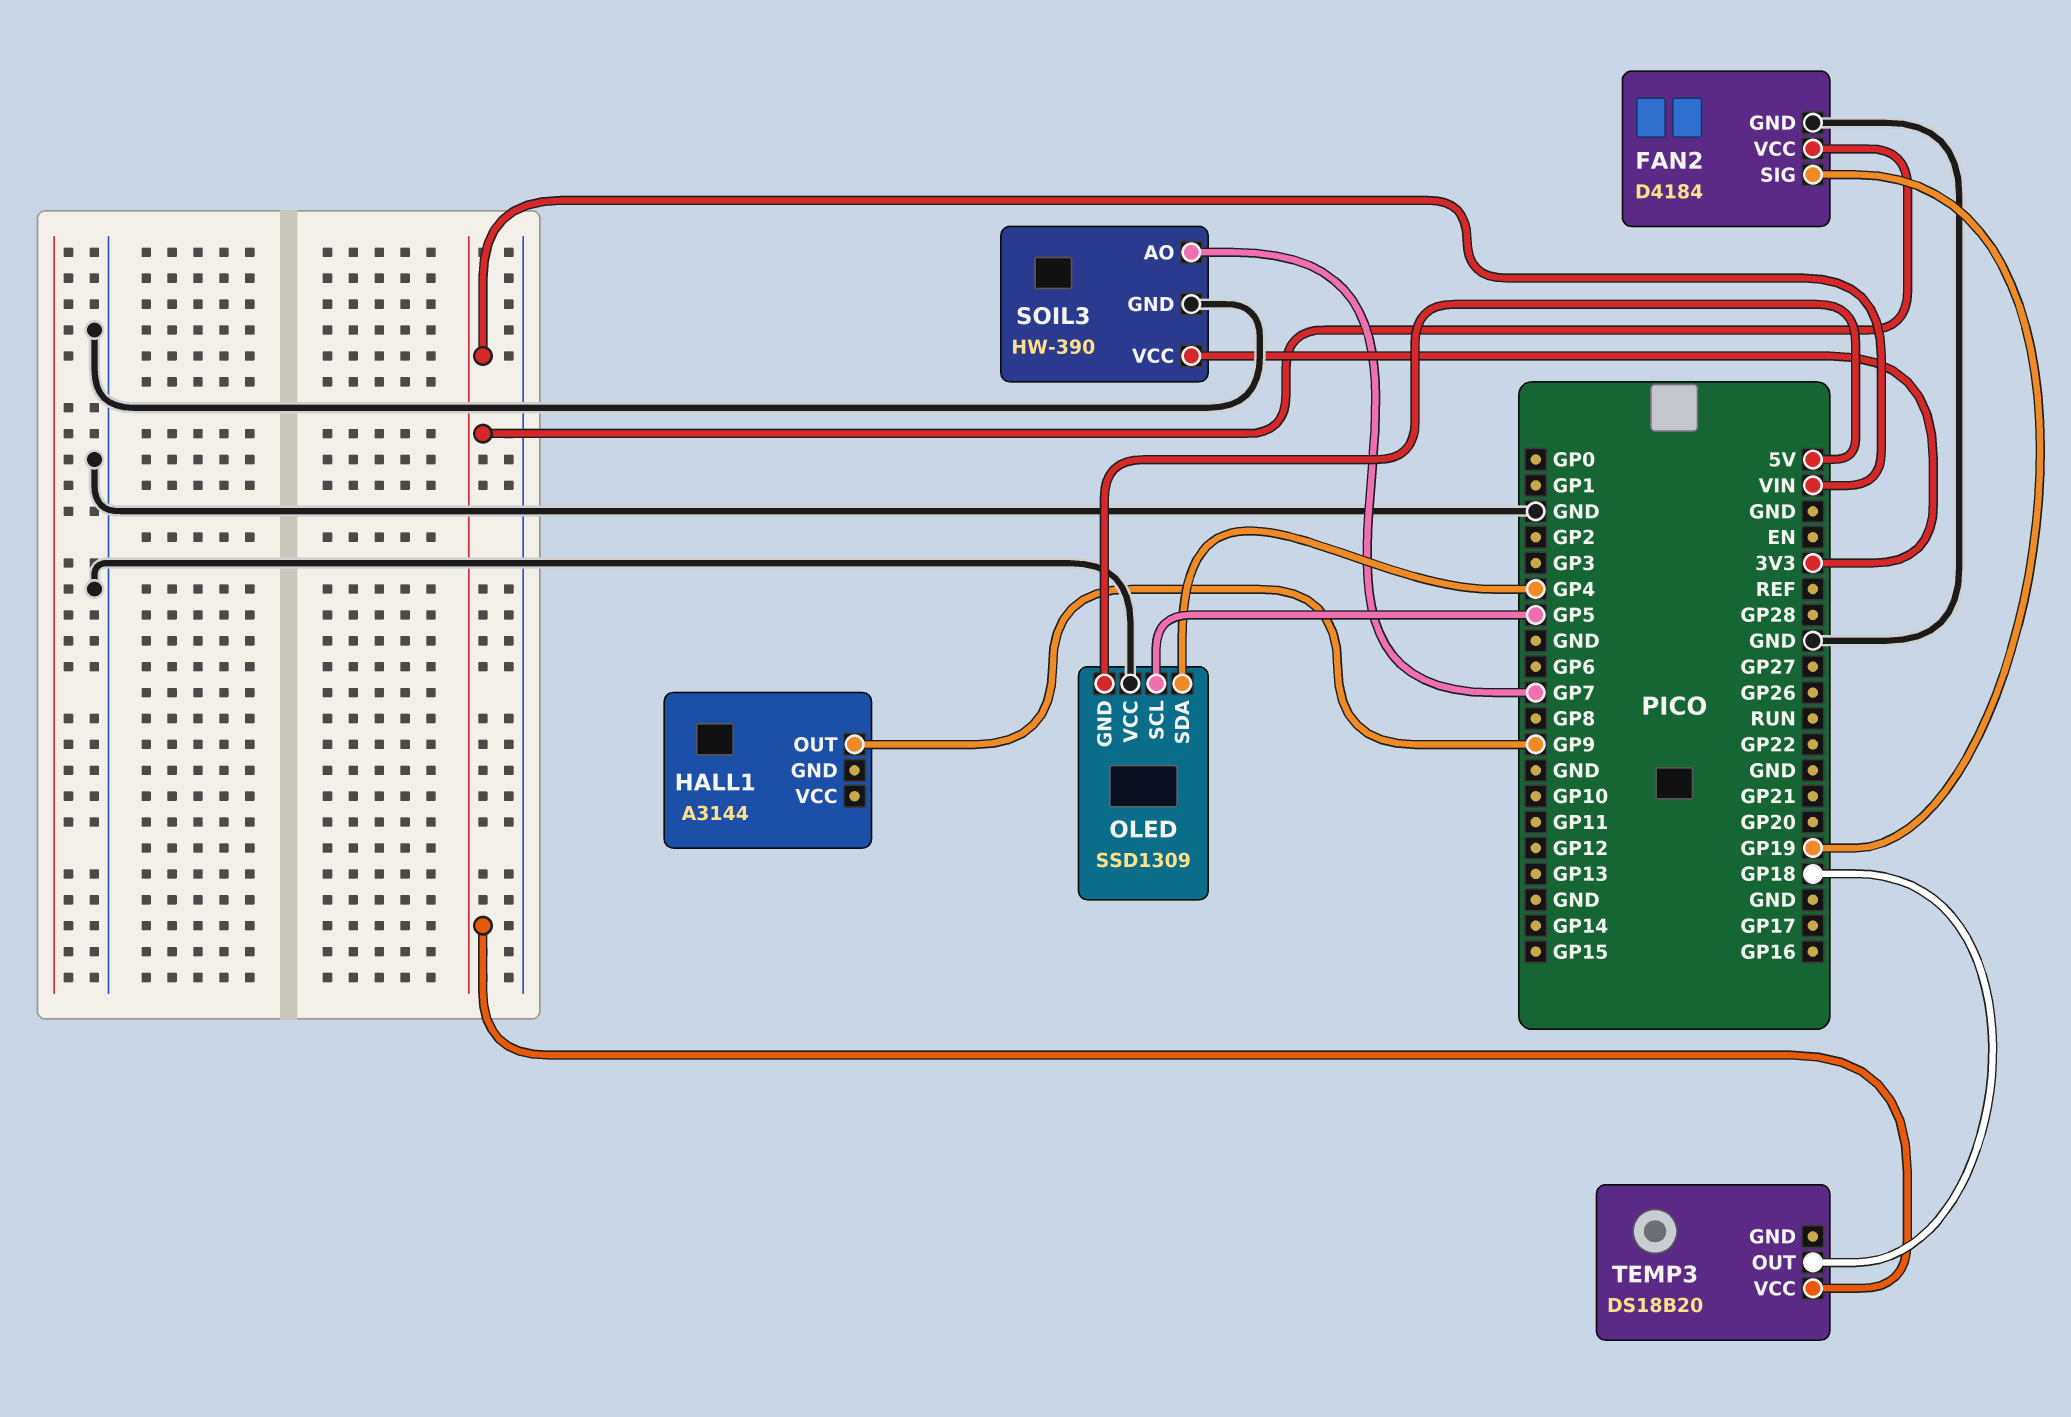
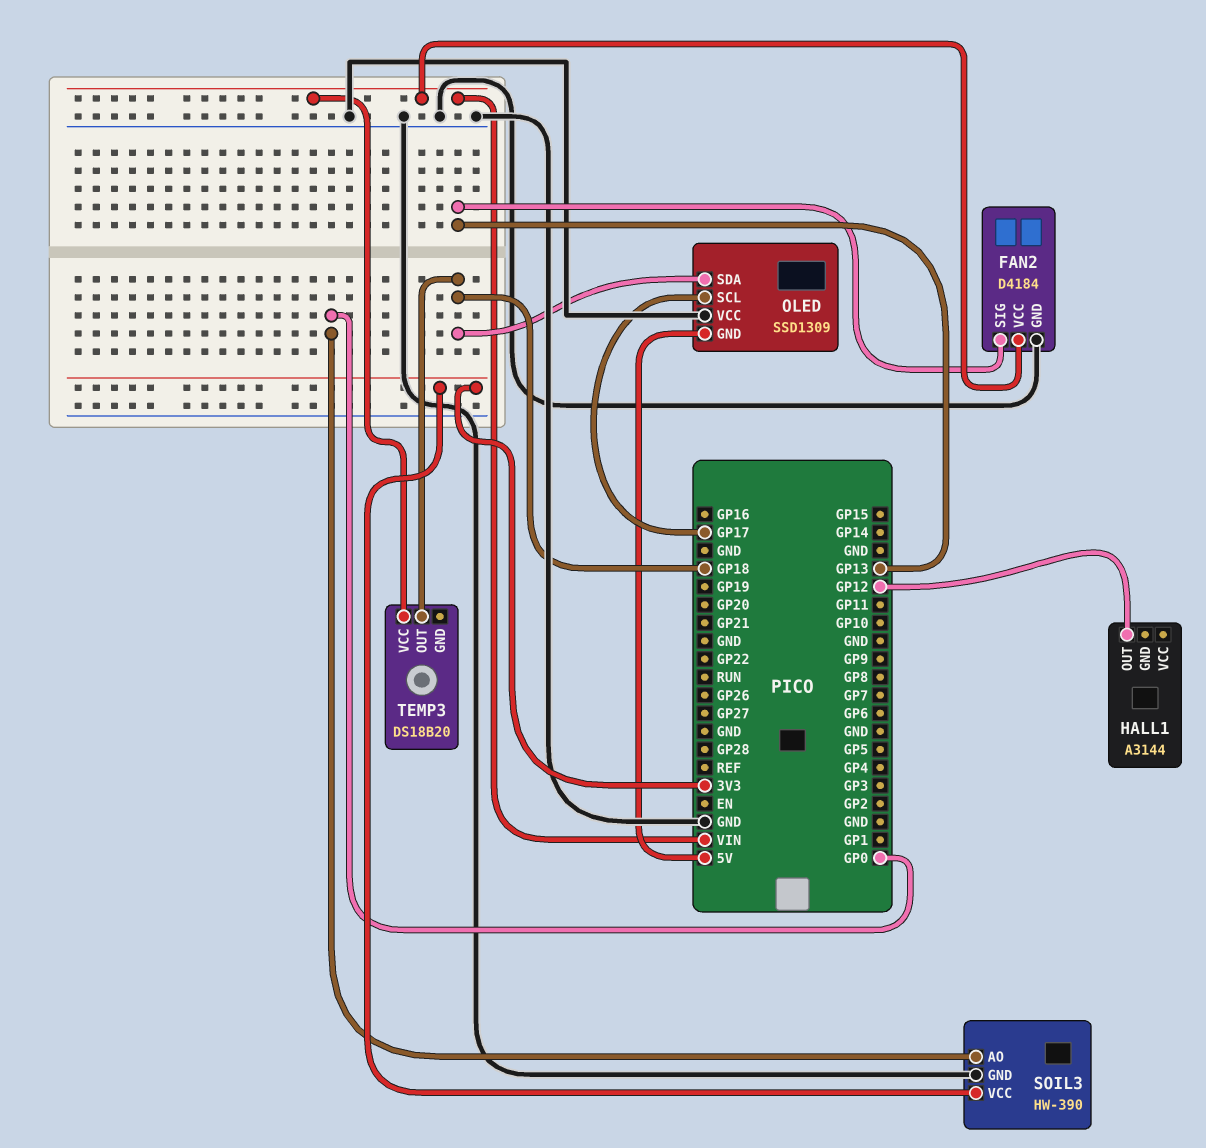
FAN2 pin SIG: GP19 -> GP13
HALL1 pin OUT: GP9 -> GP12
OLED pin SCL: GP5 -> GP17
OLED pin SDA: GP4 -> GP18
SOIL3 pin AO: GP7 -> GP0

